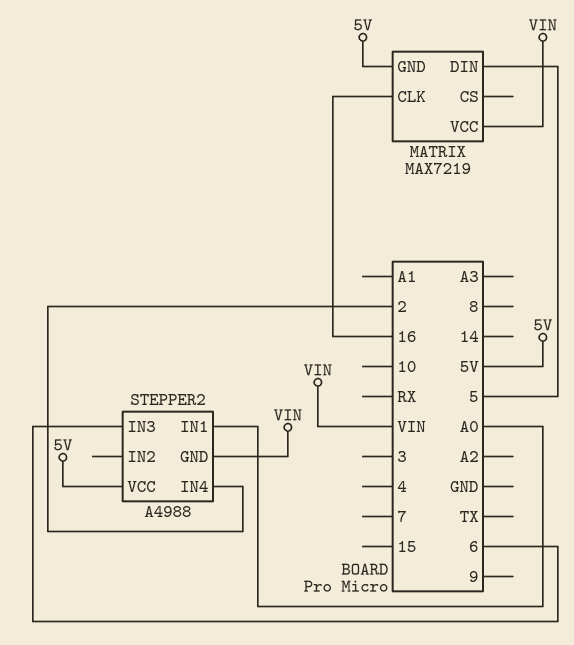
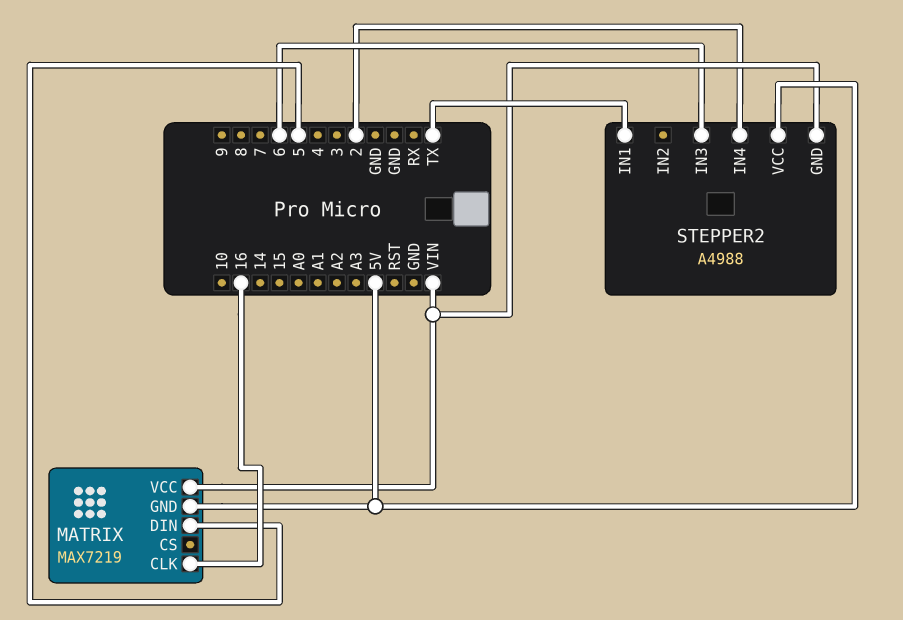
STEPPER2 pin IN1: A0 -> TX

